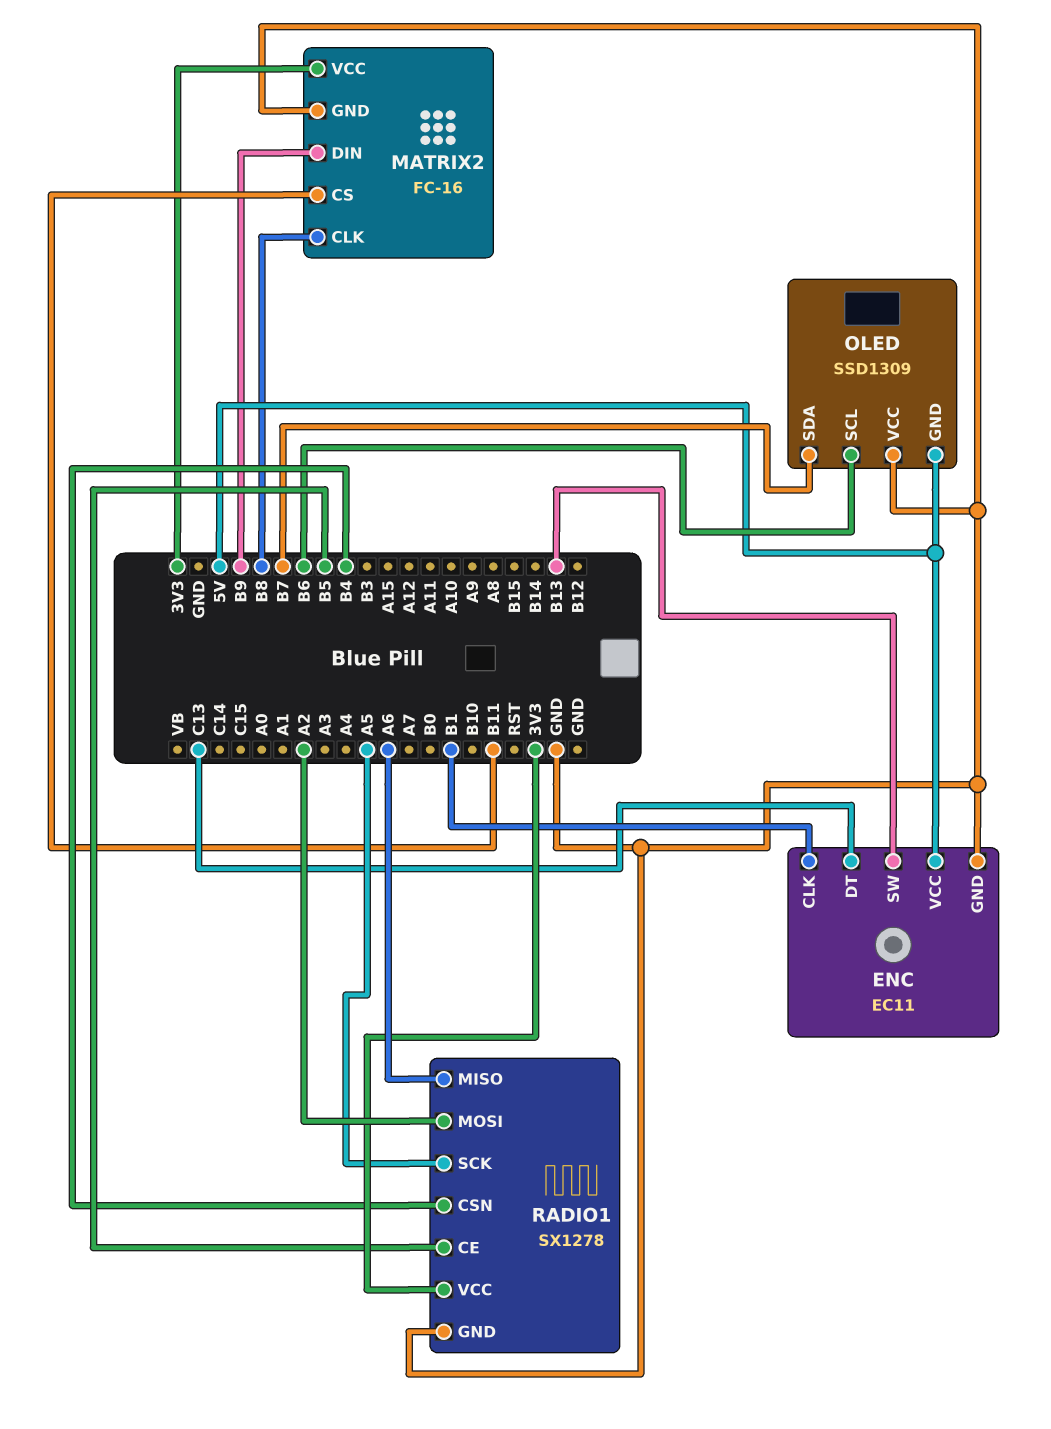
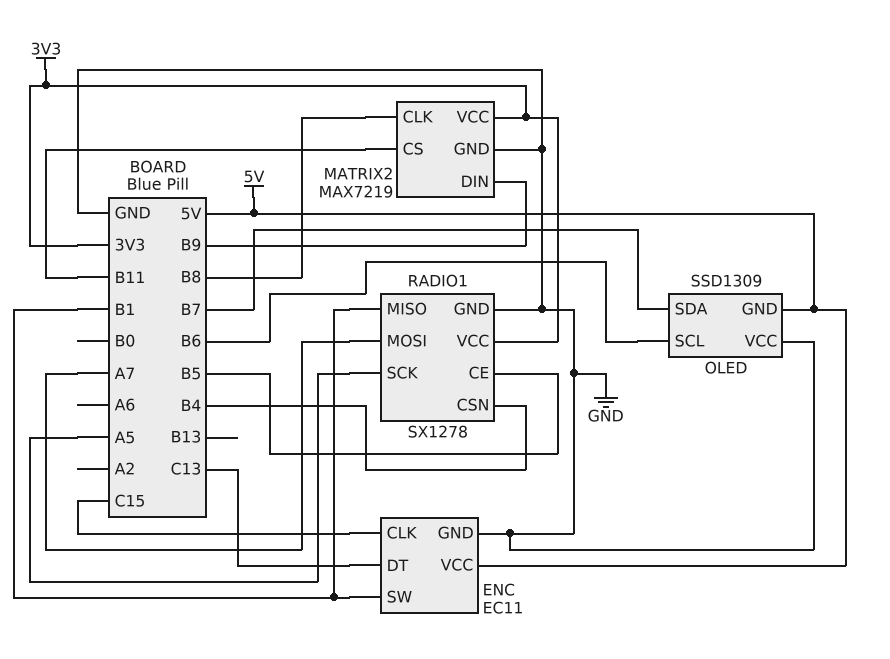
ENC pin CLK: B1 -> C15
ENC pin SW: B13 -> B1
MATRIX2: FC-16 -> MAX7219
RADIO1 pin MISO: A6 -> B1
RADIO1 pin MOSI: A2 -> A7

